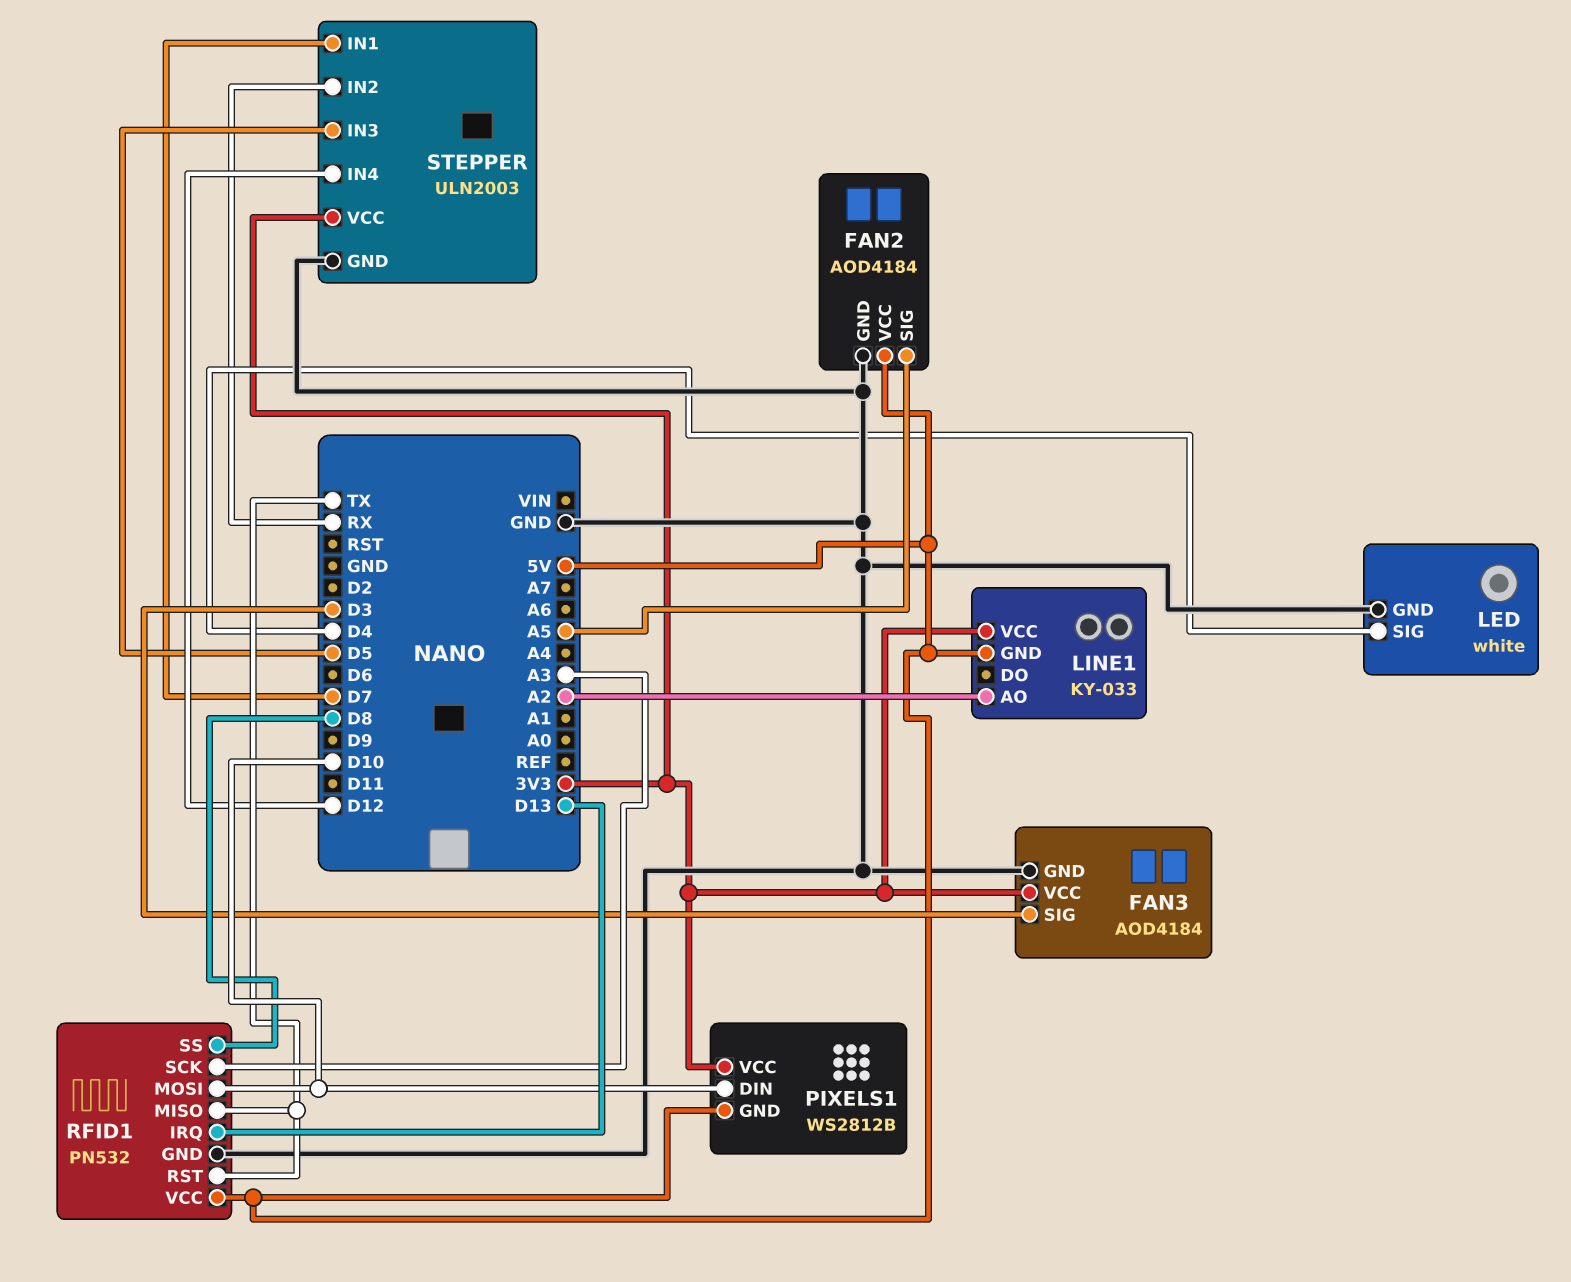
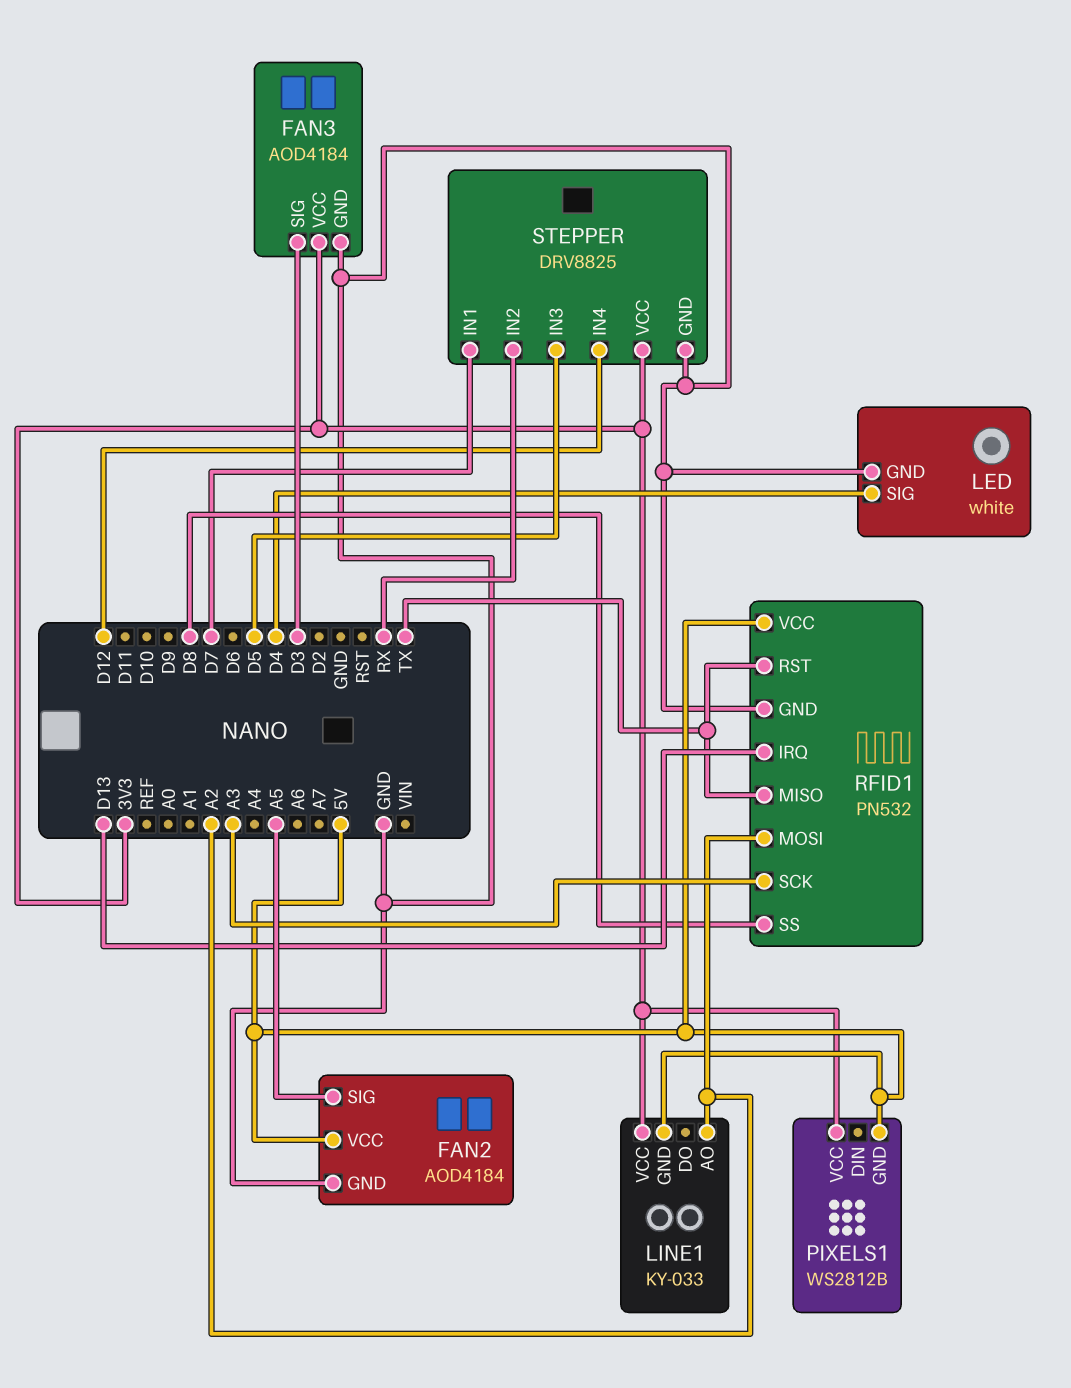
PIXELS1 pin DIN: D10 -> none
RFID1 pin MOSI: D10 -> A2
STEPPER: ULN2003 -> DRV8825

